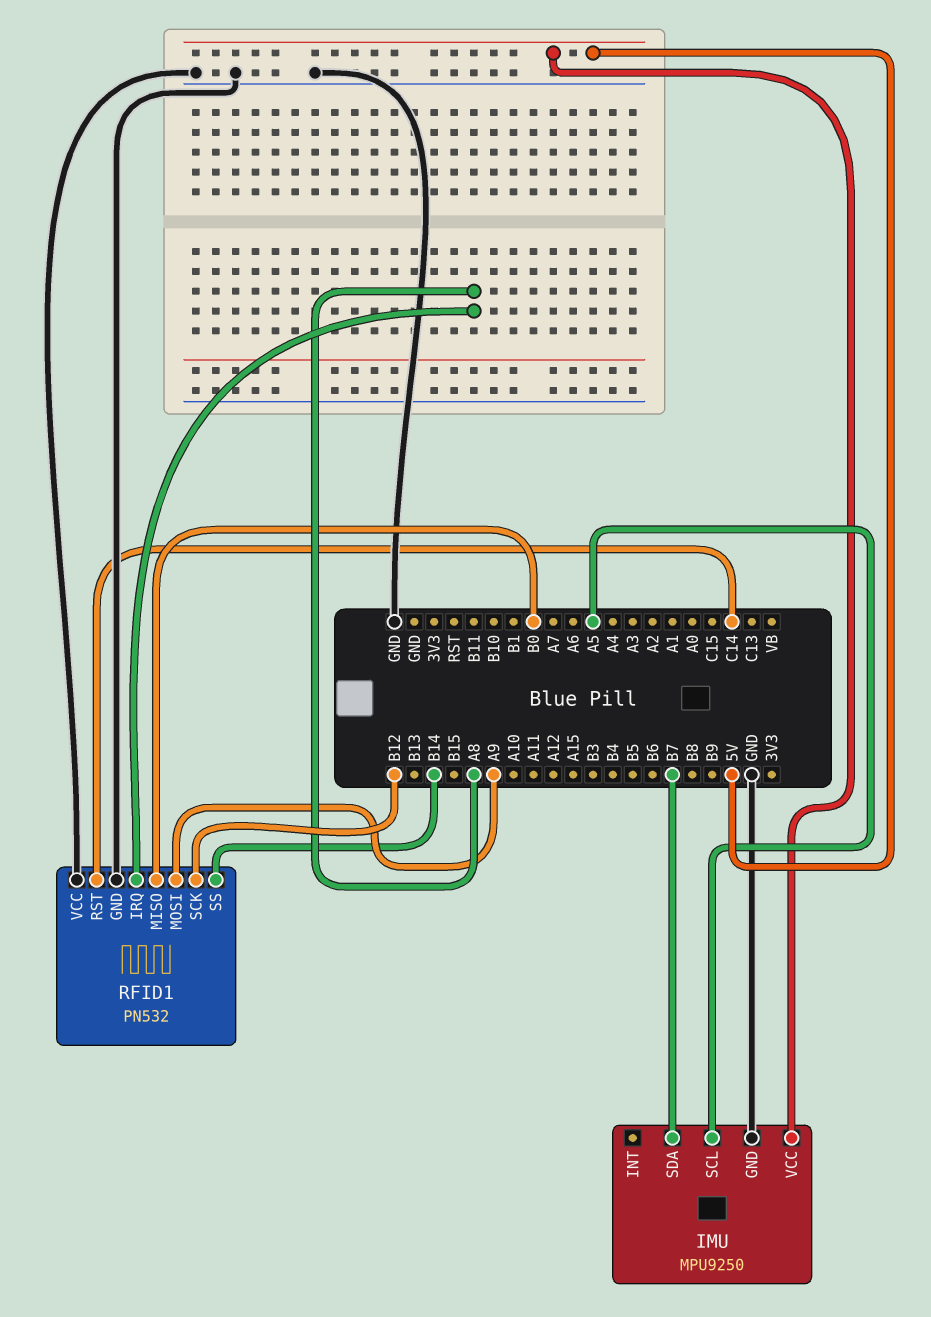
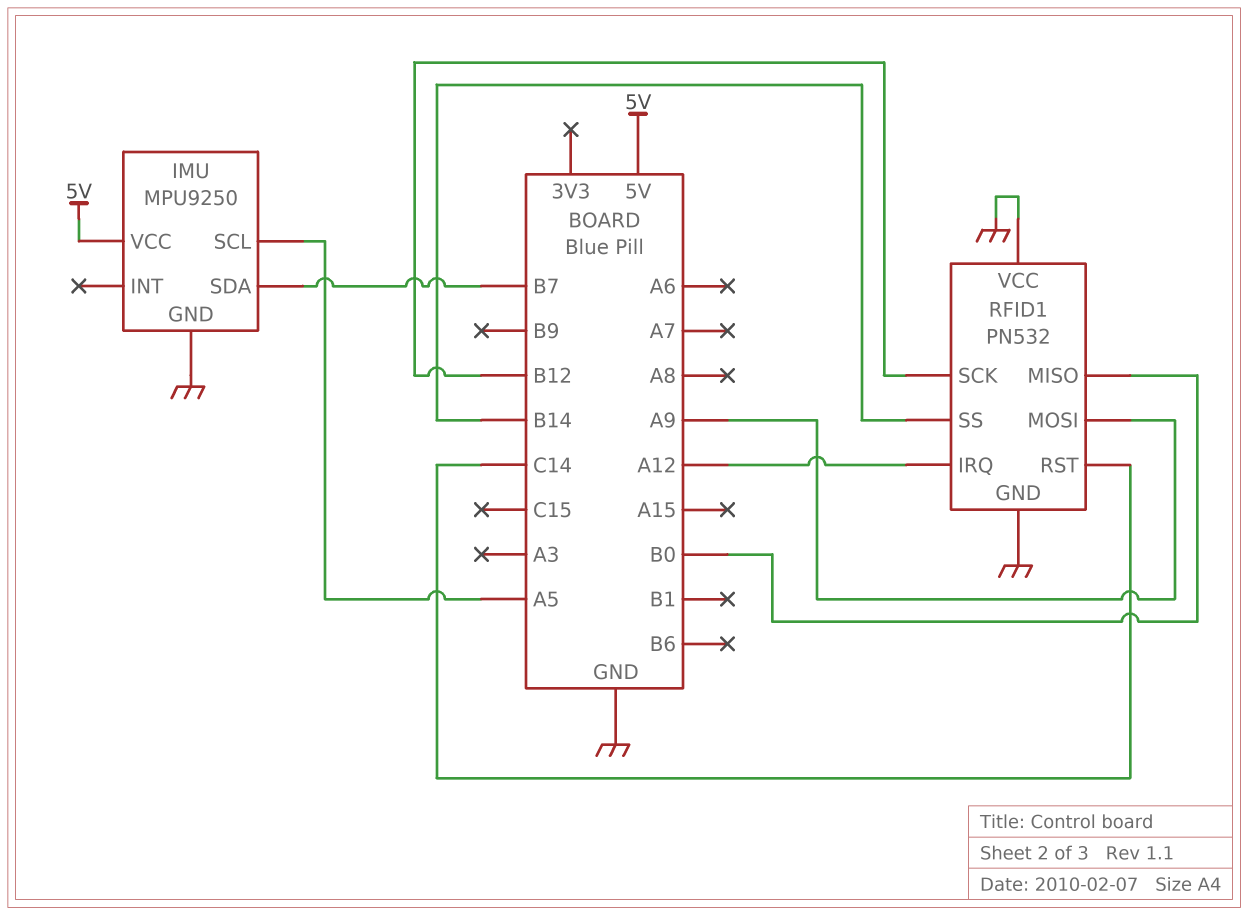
RFID1 pin IRQ: A8 -> A12

